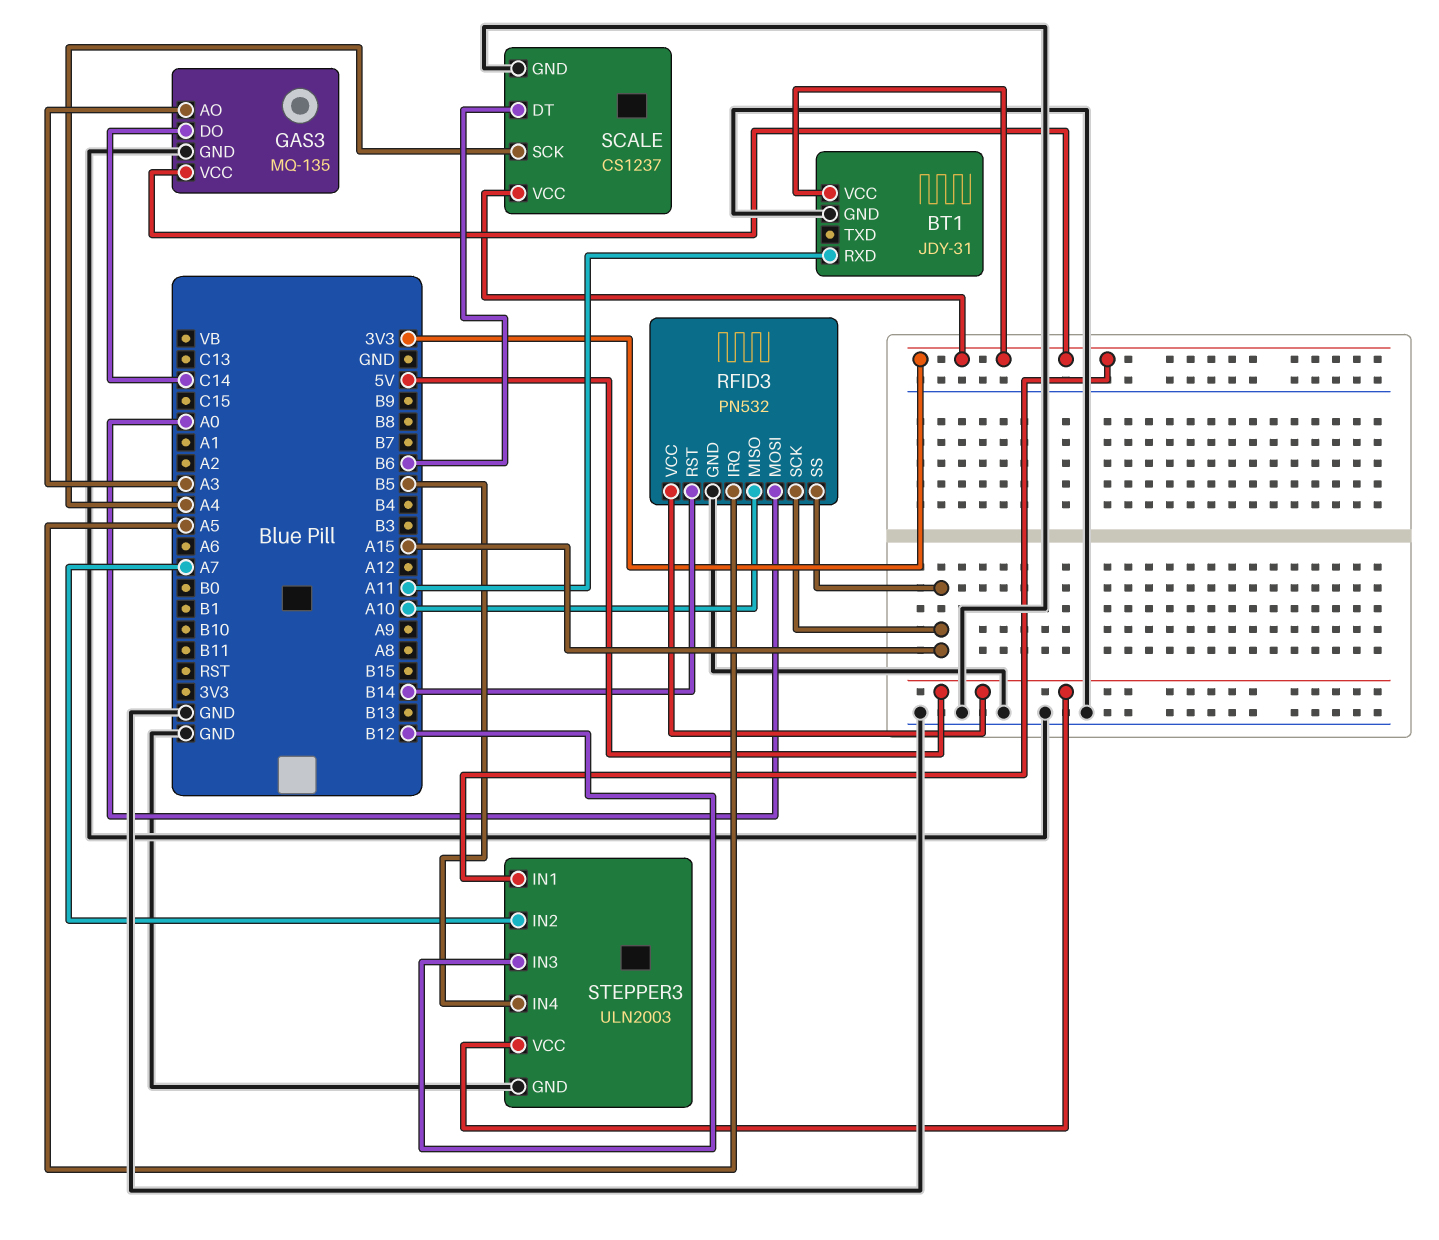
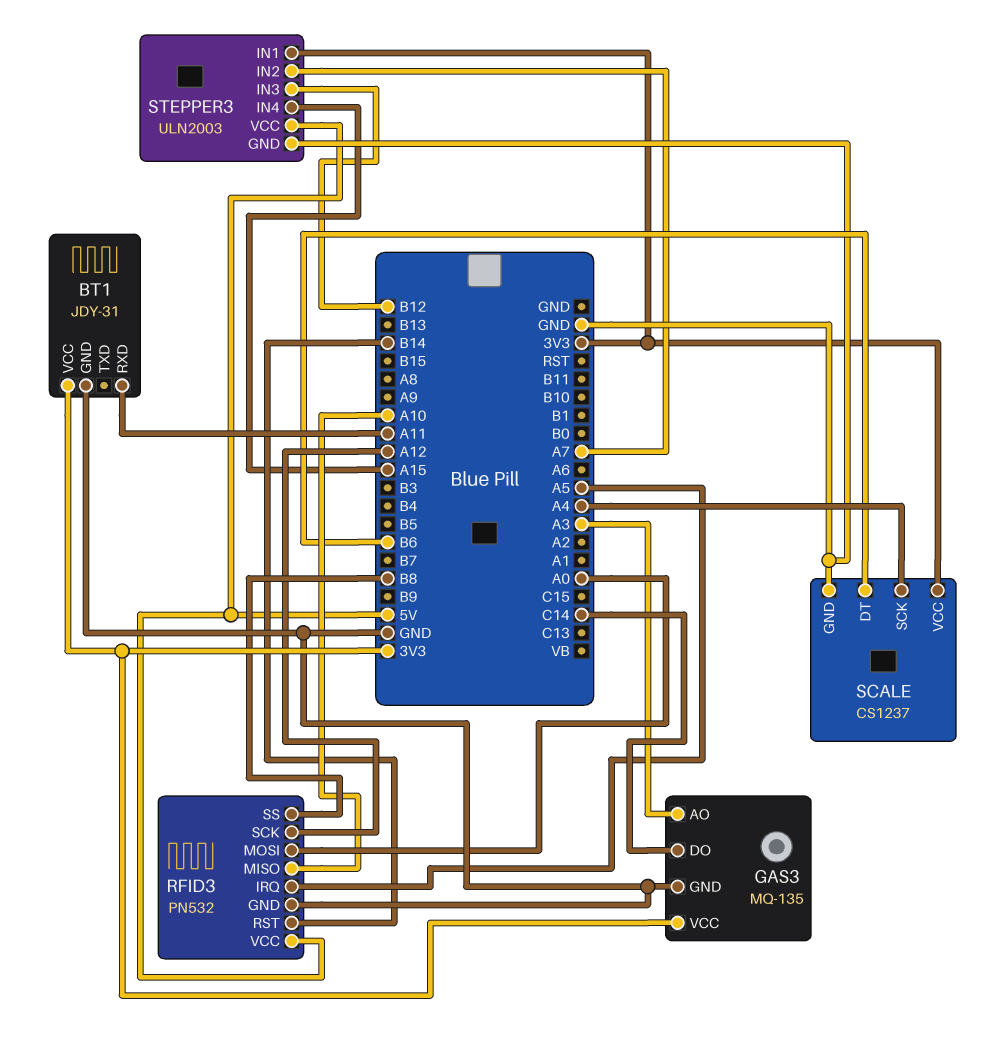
RFID3 pin SCK: A15 -> A12
RFID3 pin SS: A15 -> B8
STEPPER3 pin IN4: B5 -> A15

